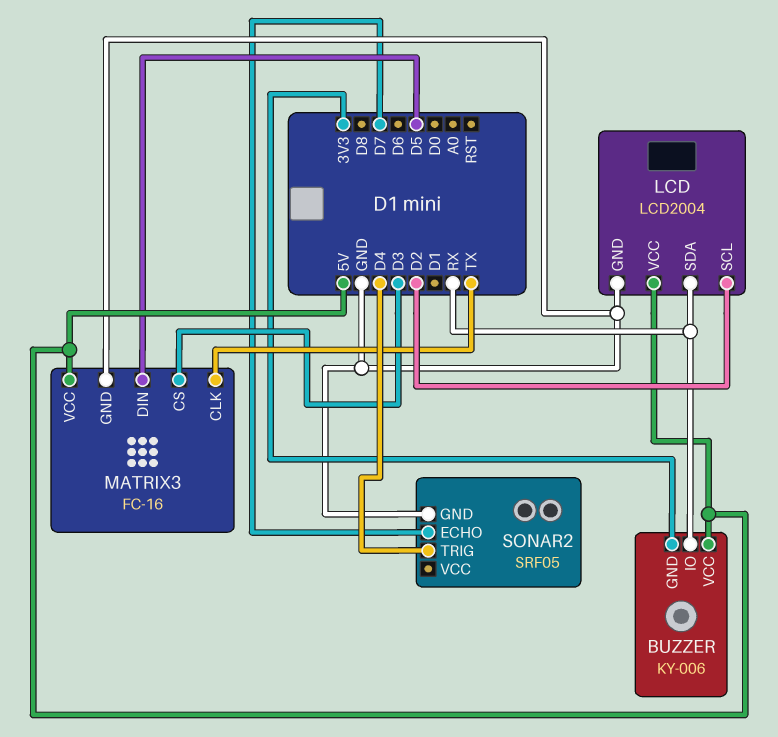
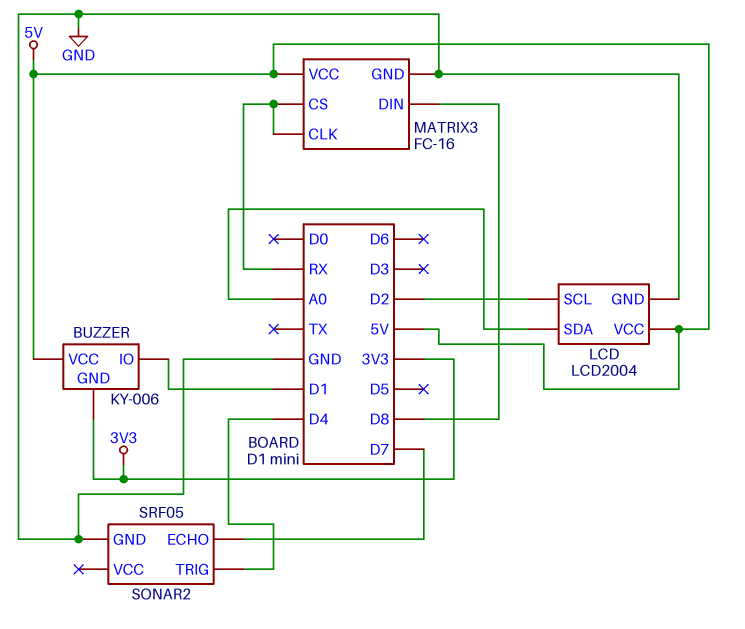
BUZZER pin IO: RX -> D1
LCD pin SDA: RX -> A0
MATRIX3 pin CLK: TX -> RX
MATRIX3 pin CS: D3 -> RX
MATRIX3 pin DIN: D5 -> D8

